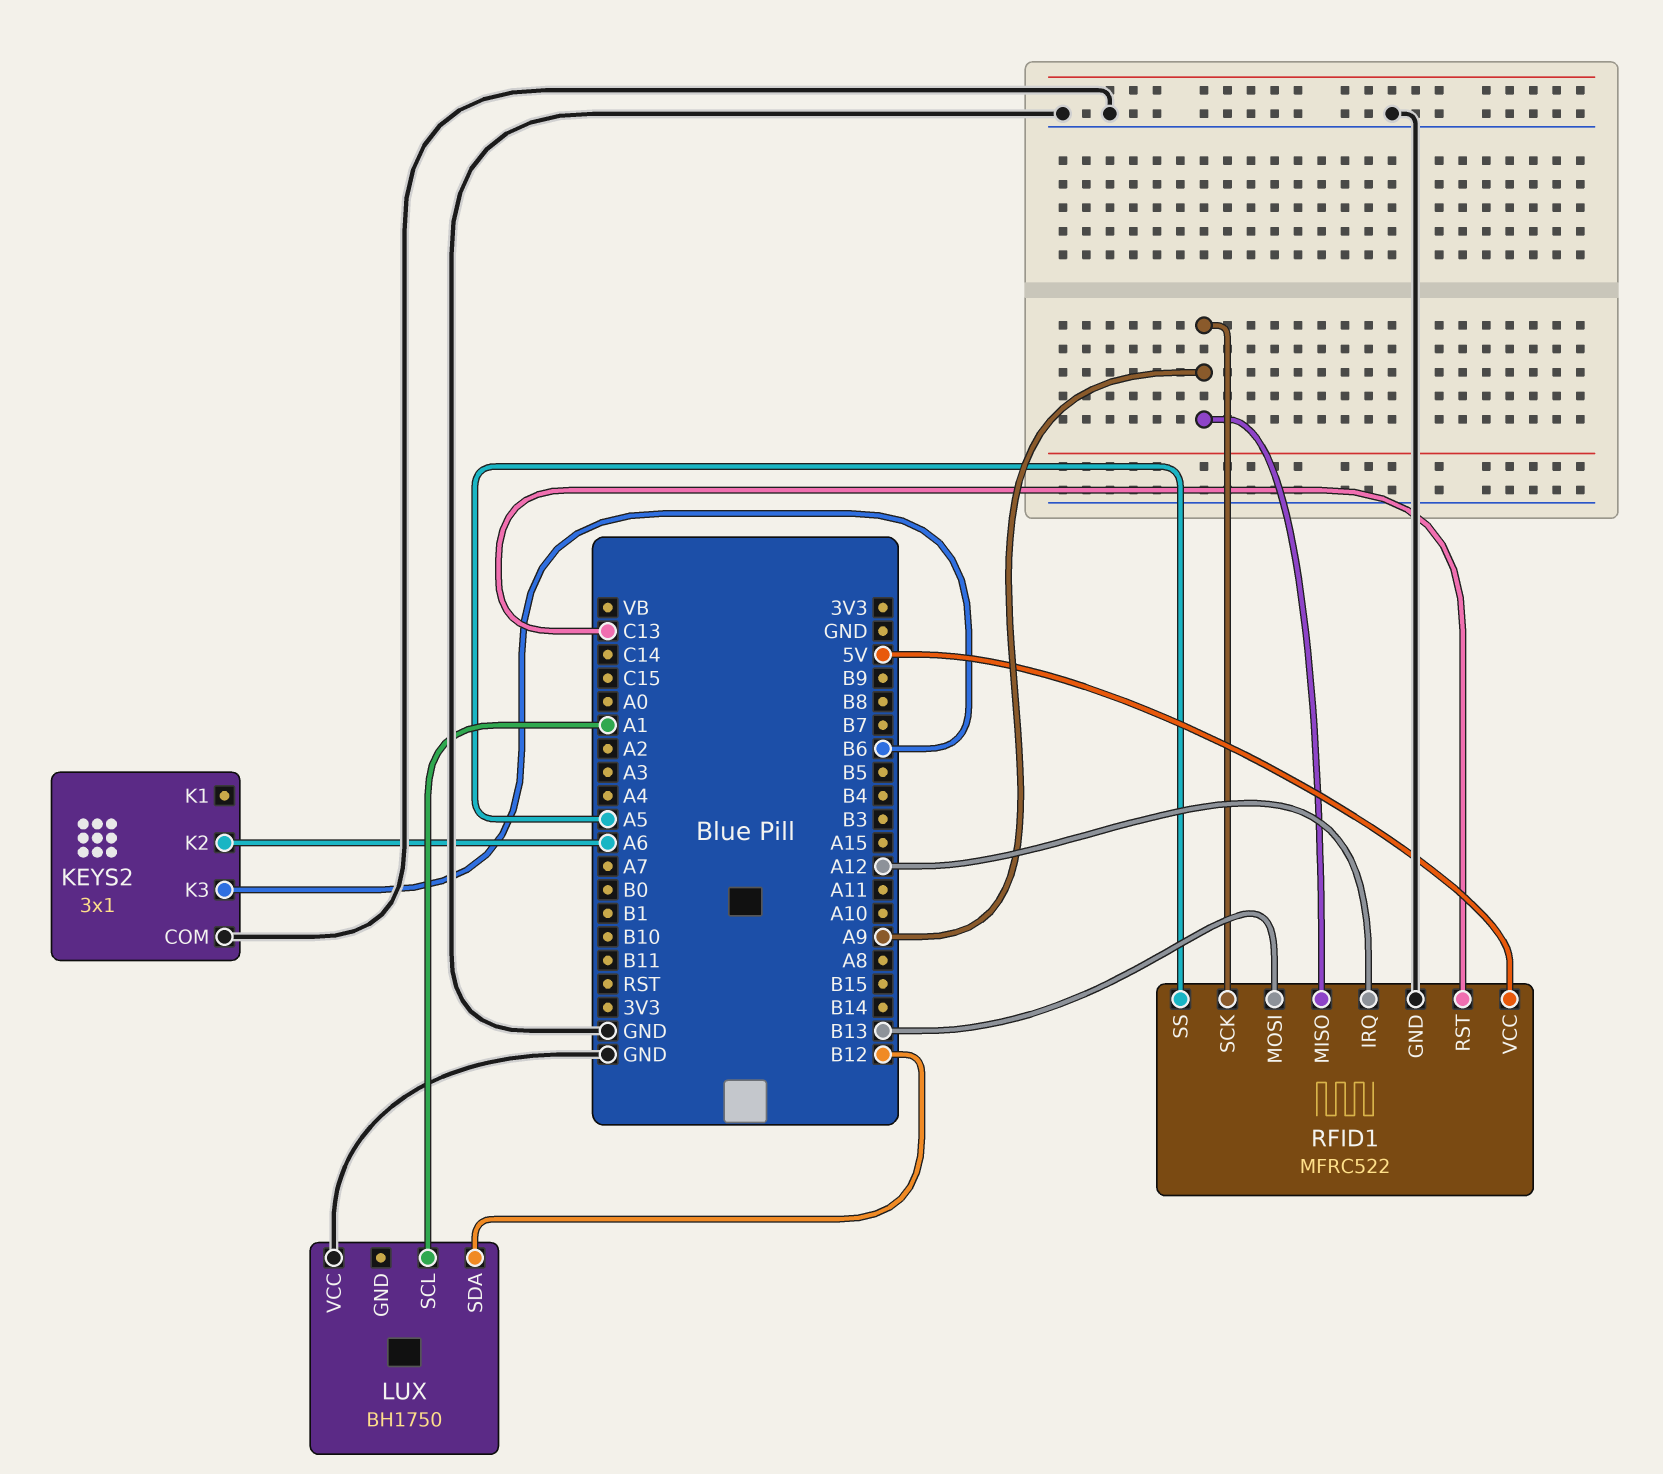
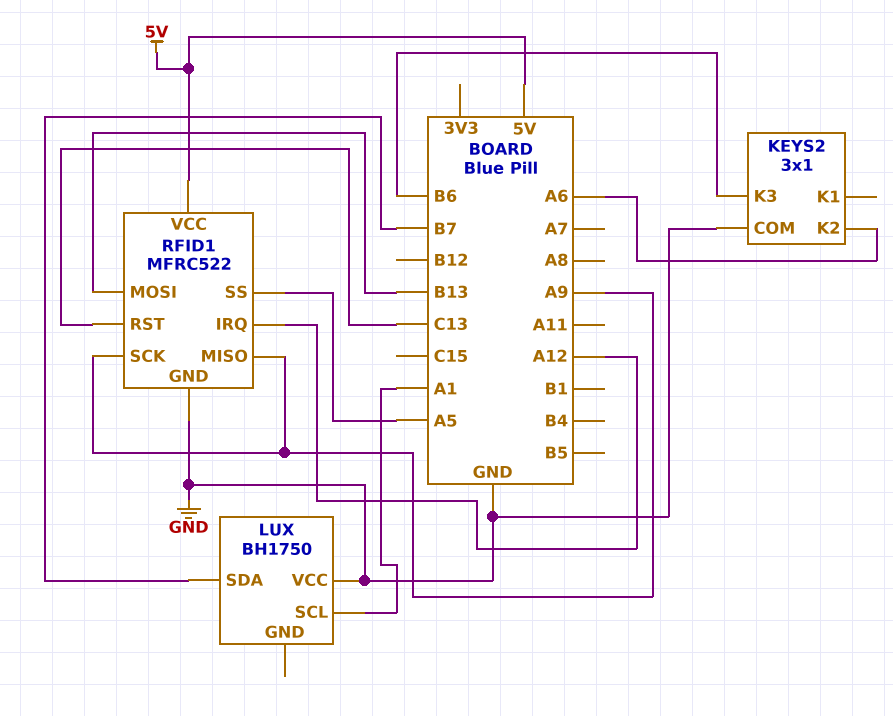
LUX pin SDA: B12 -> B7

